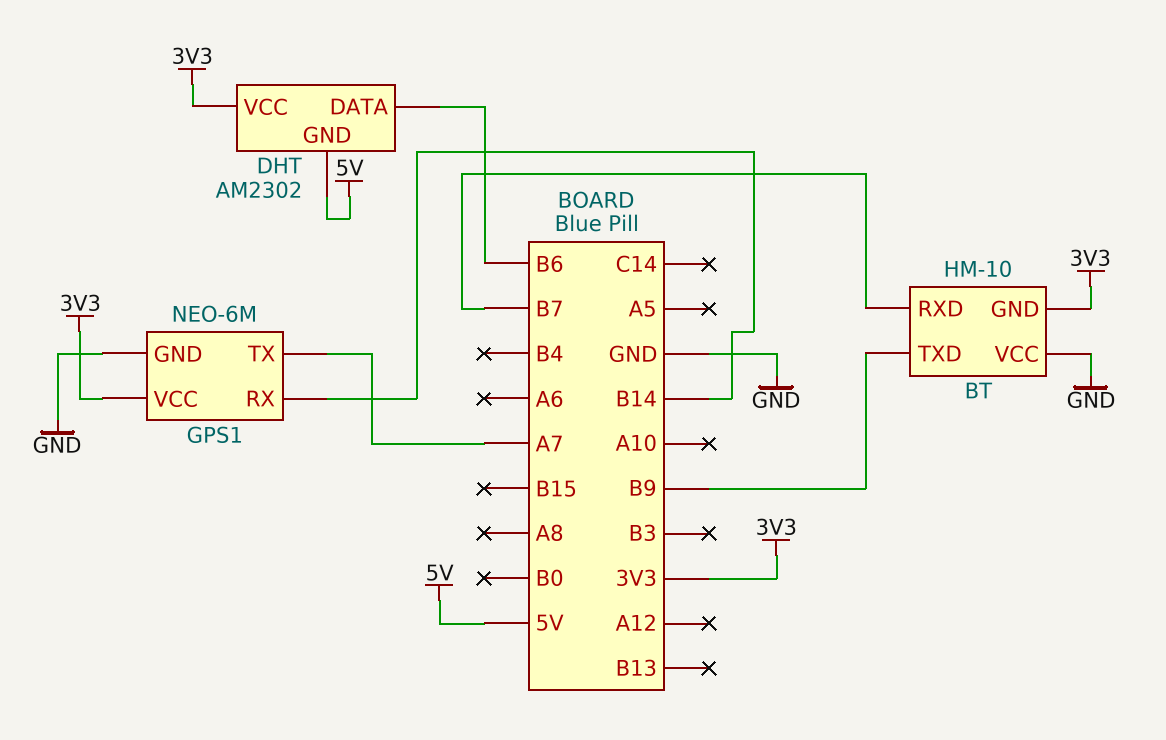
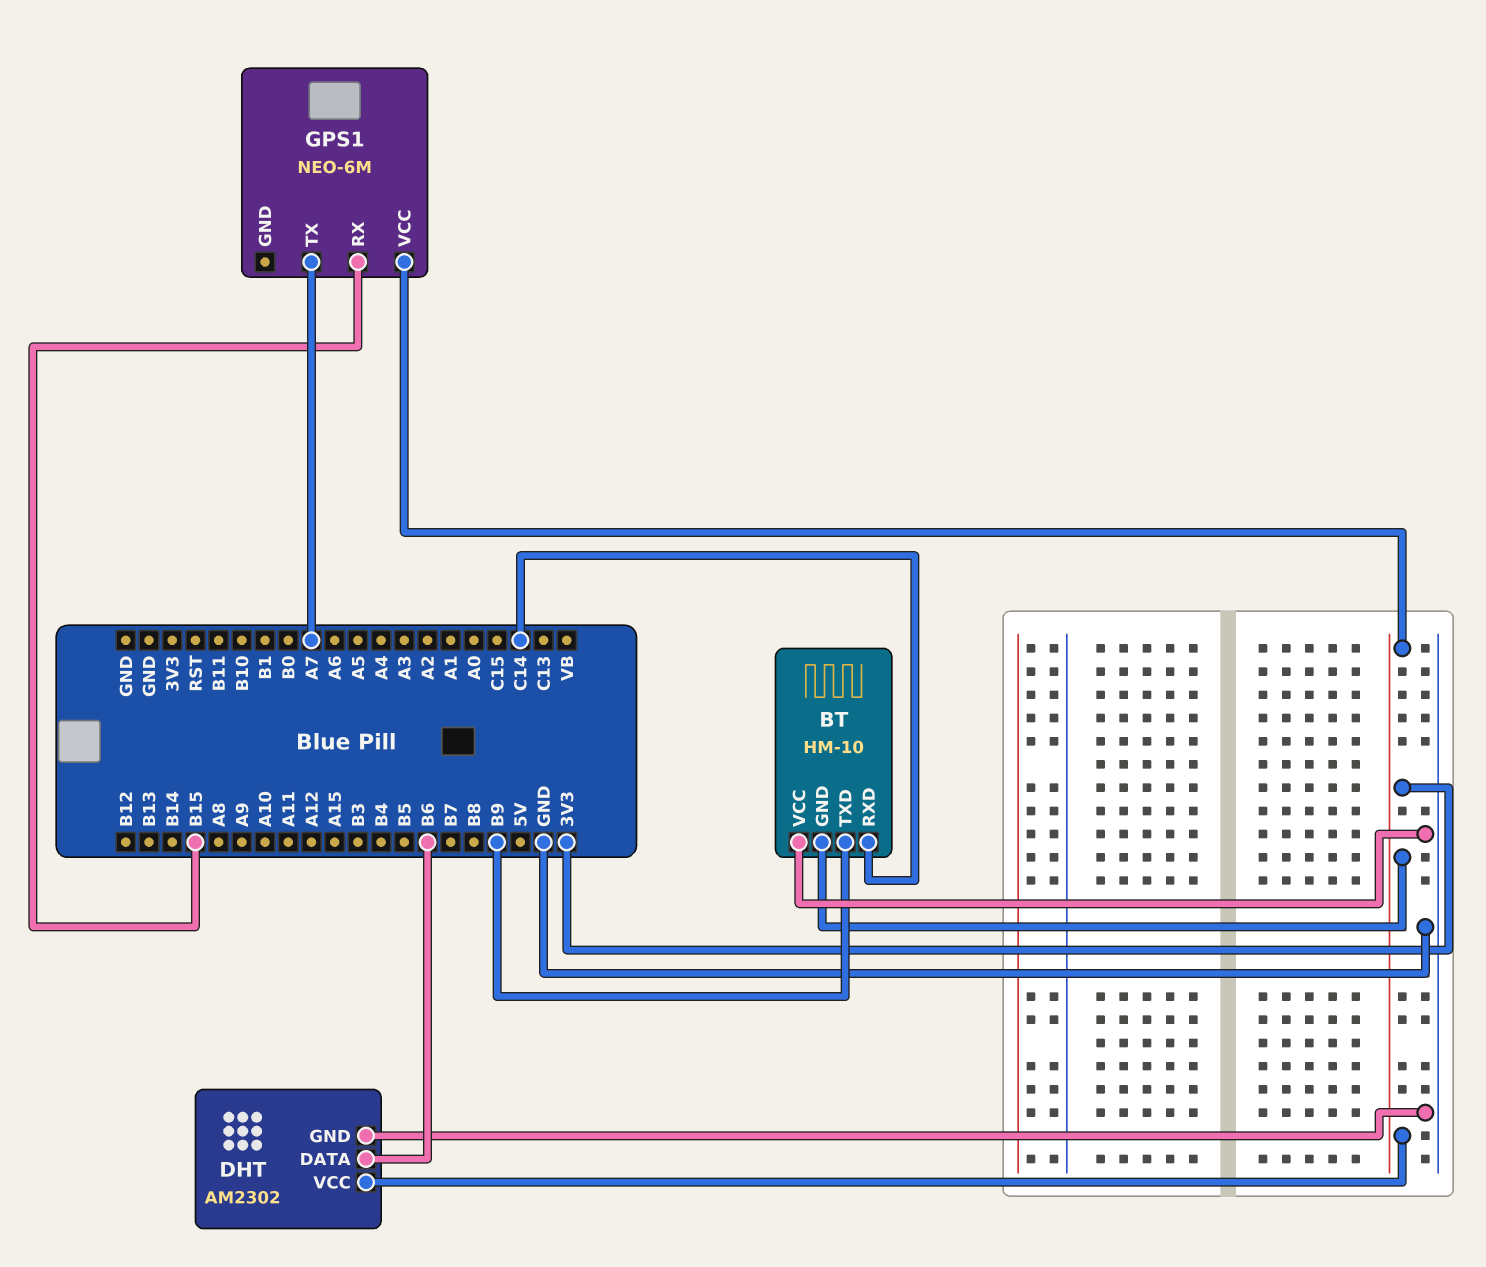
BT pin RXD: B7 -> C14
DHT pin GND: 5V -> GND
GPS1 pin GND: GND -> none
GPS1 pin RX: B14 -> B15

